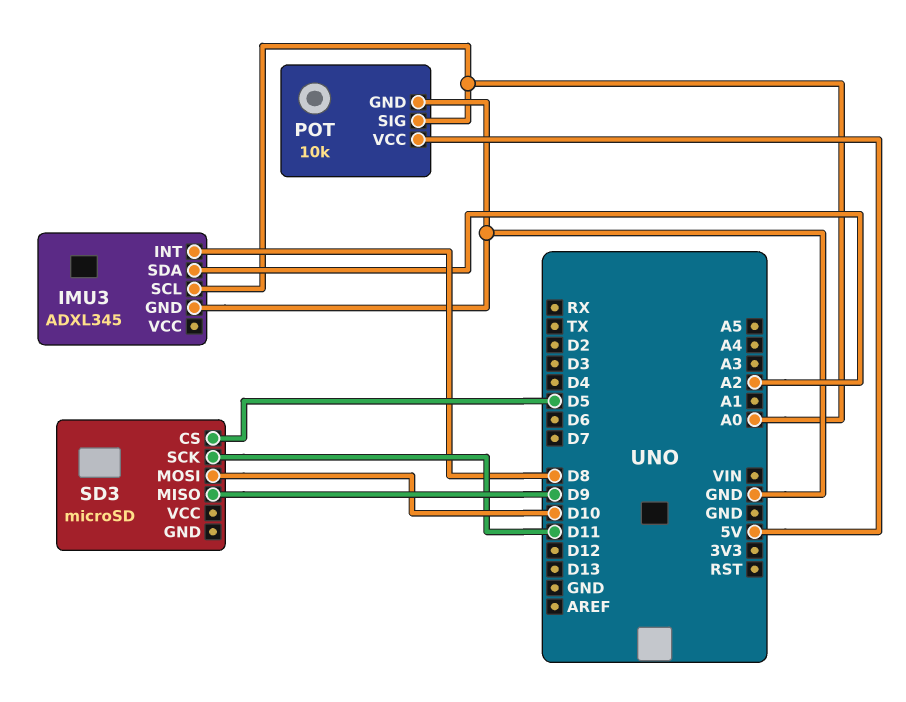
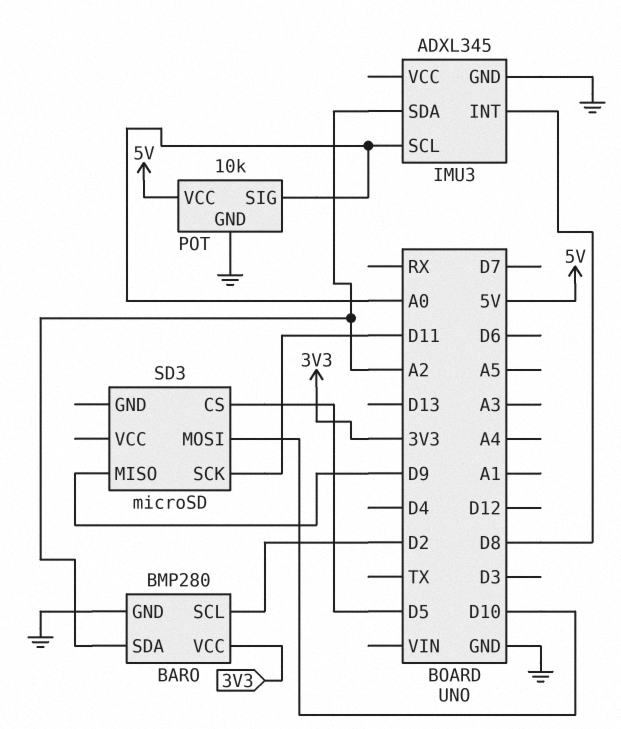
BARO: none -> BMP280
BARO pin GND: none -> GND
BARO pin SCL: none -> D2
BARO pin SDA: none -> A2
BARO pin VCC: none -> 3V3

